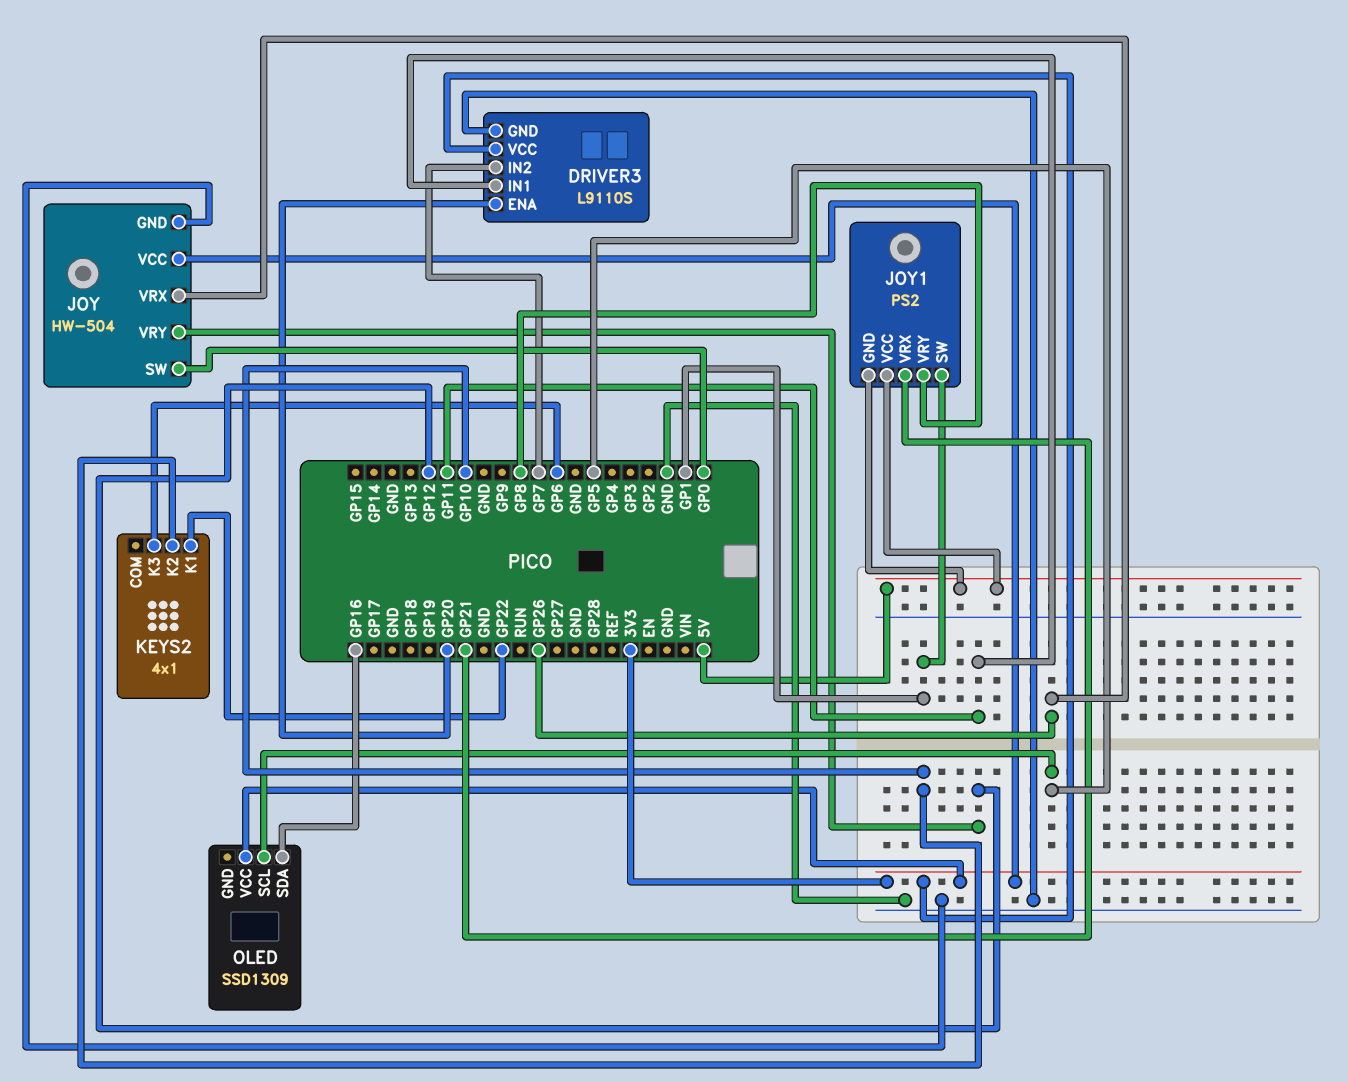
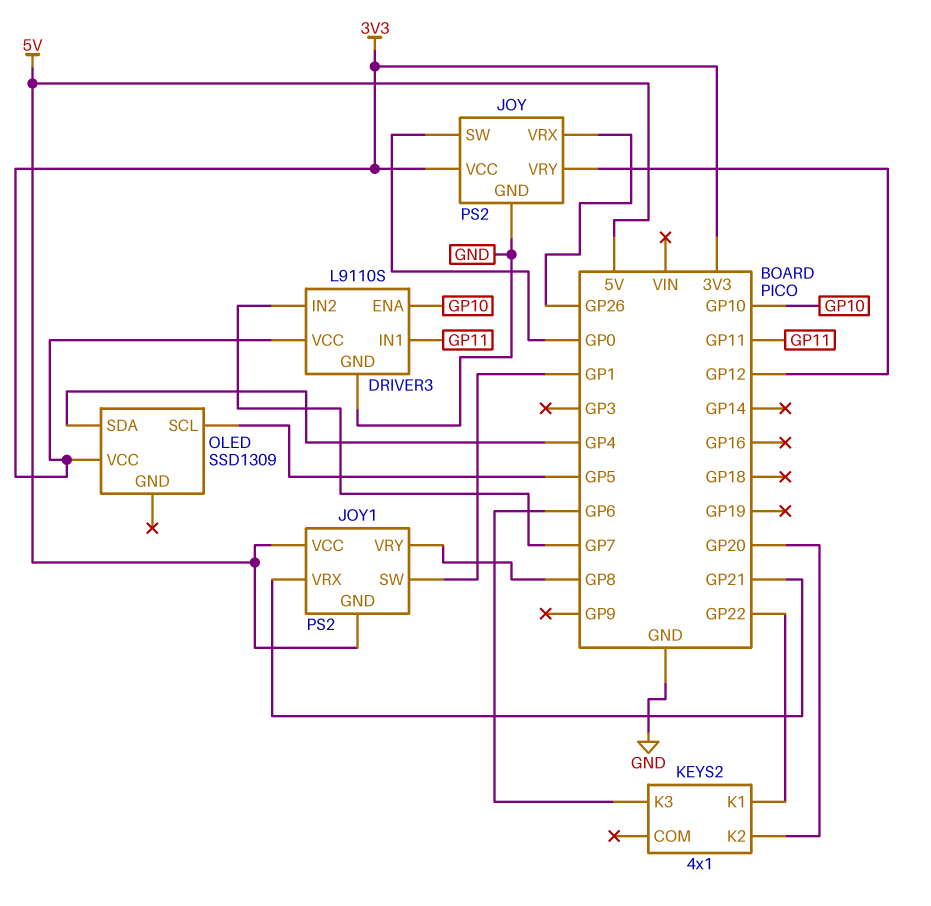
DRIVER3 pin ENA: GP20 -> GP10
JOY: HW-504 -> PS2
KEYS2 pin K2: GP10 -> GP20
OLED pin SDA: GP16 -> GP4

